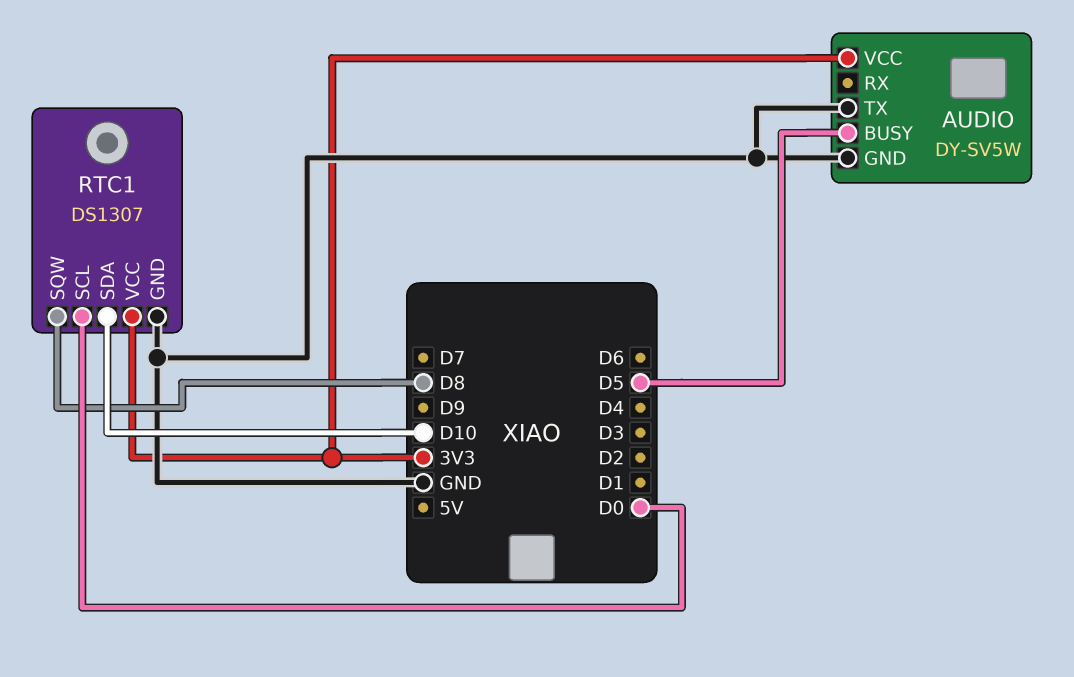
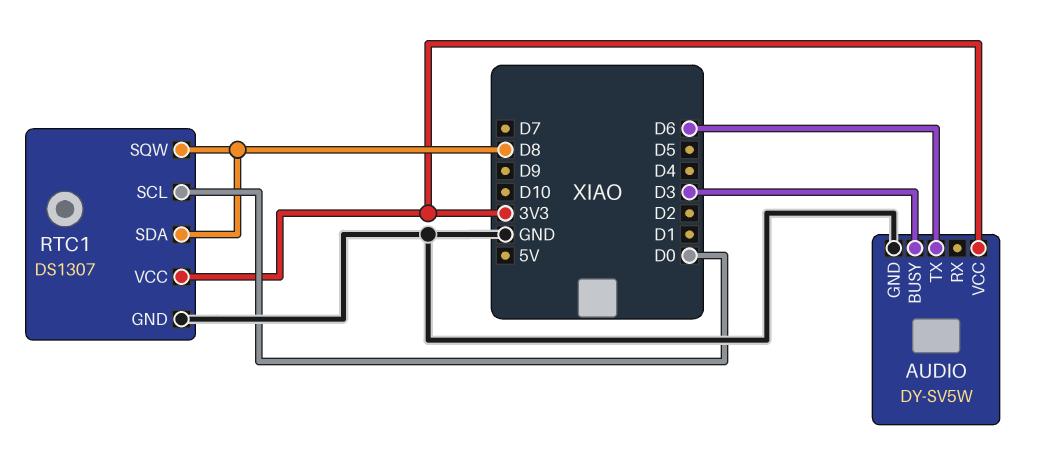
AUDIO pin BUSY: D5 -> D3
AUDIO pin TX: GND -> D6
RTC1 pin SDA: D10 -> D8

